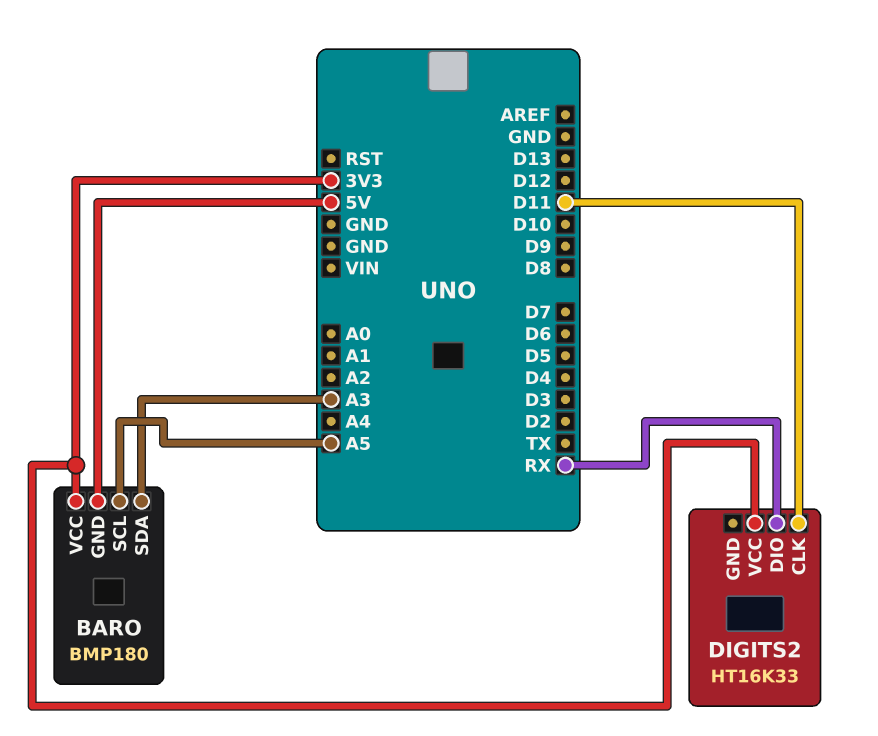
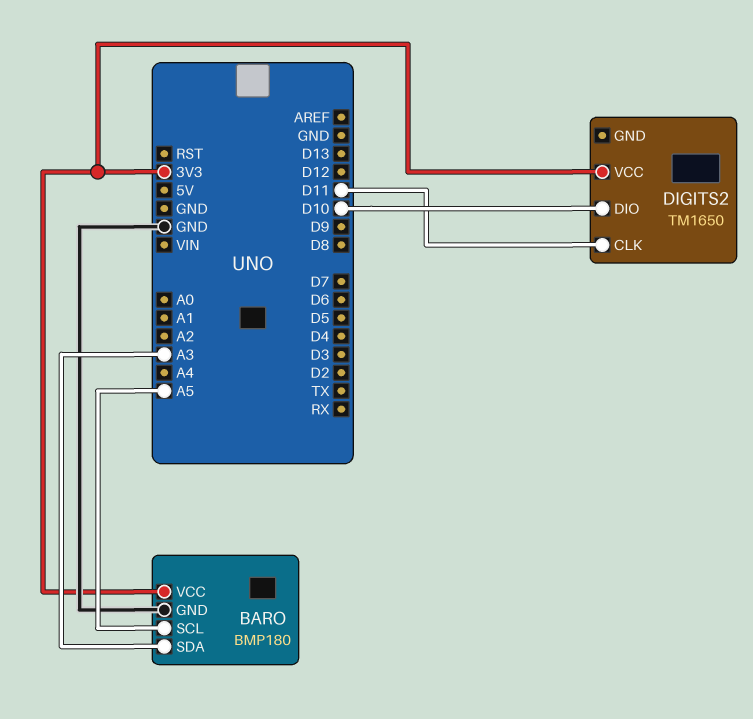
BARO pin GND: 5V -> GND
DIGITS2: HT16K33 -> TM1650
DIGITS2 pin DIO: RX -> D10

